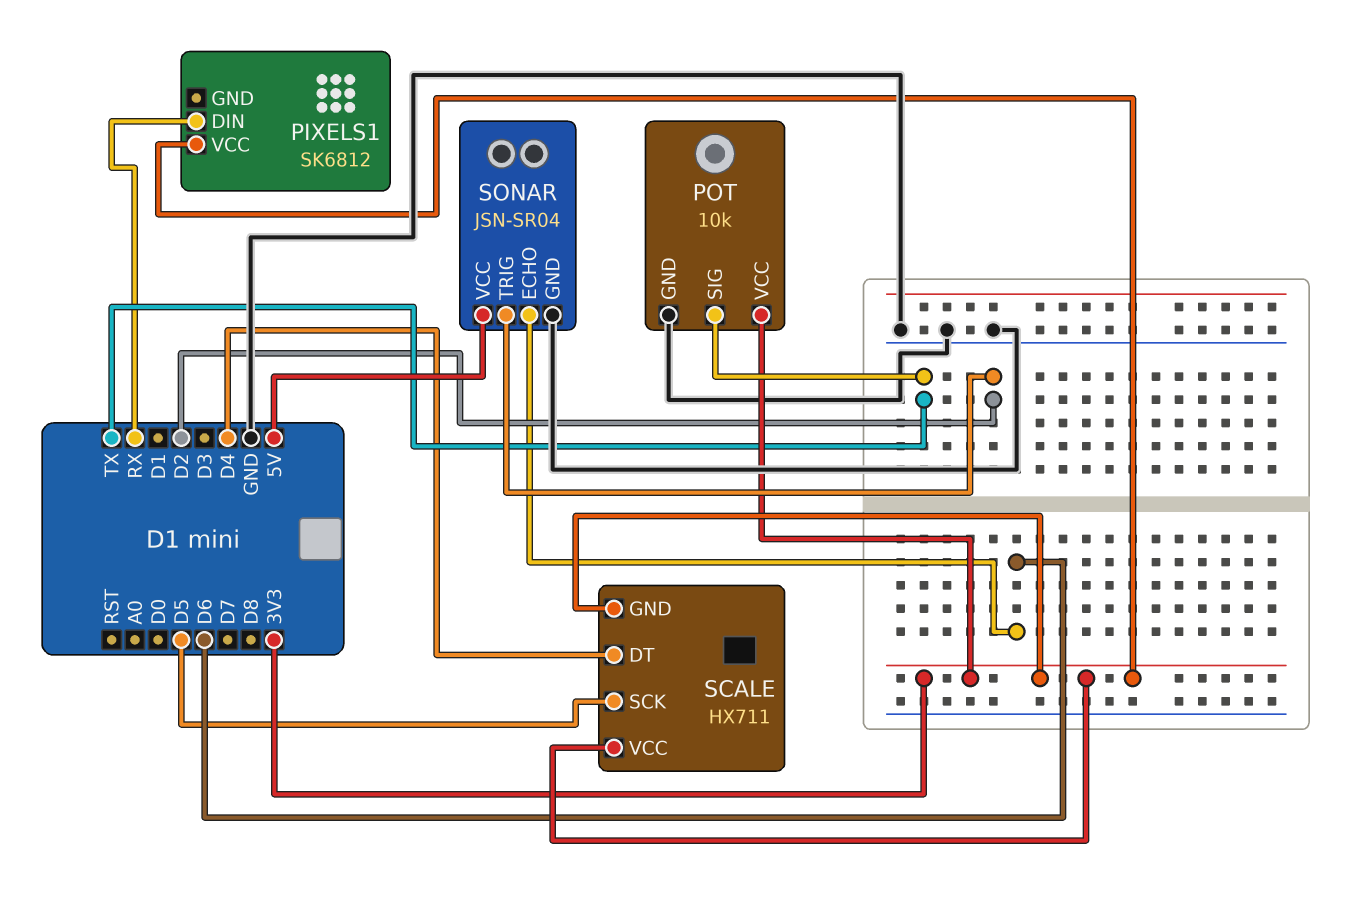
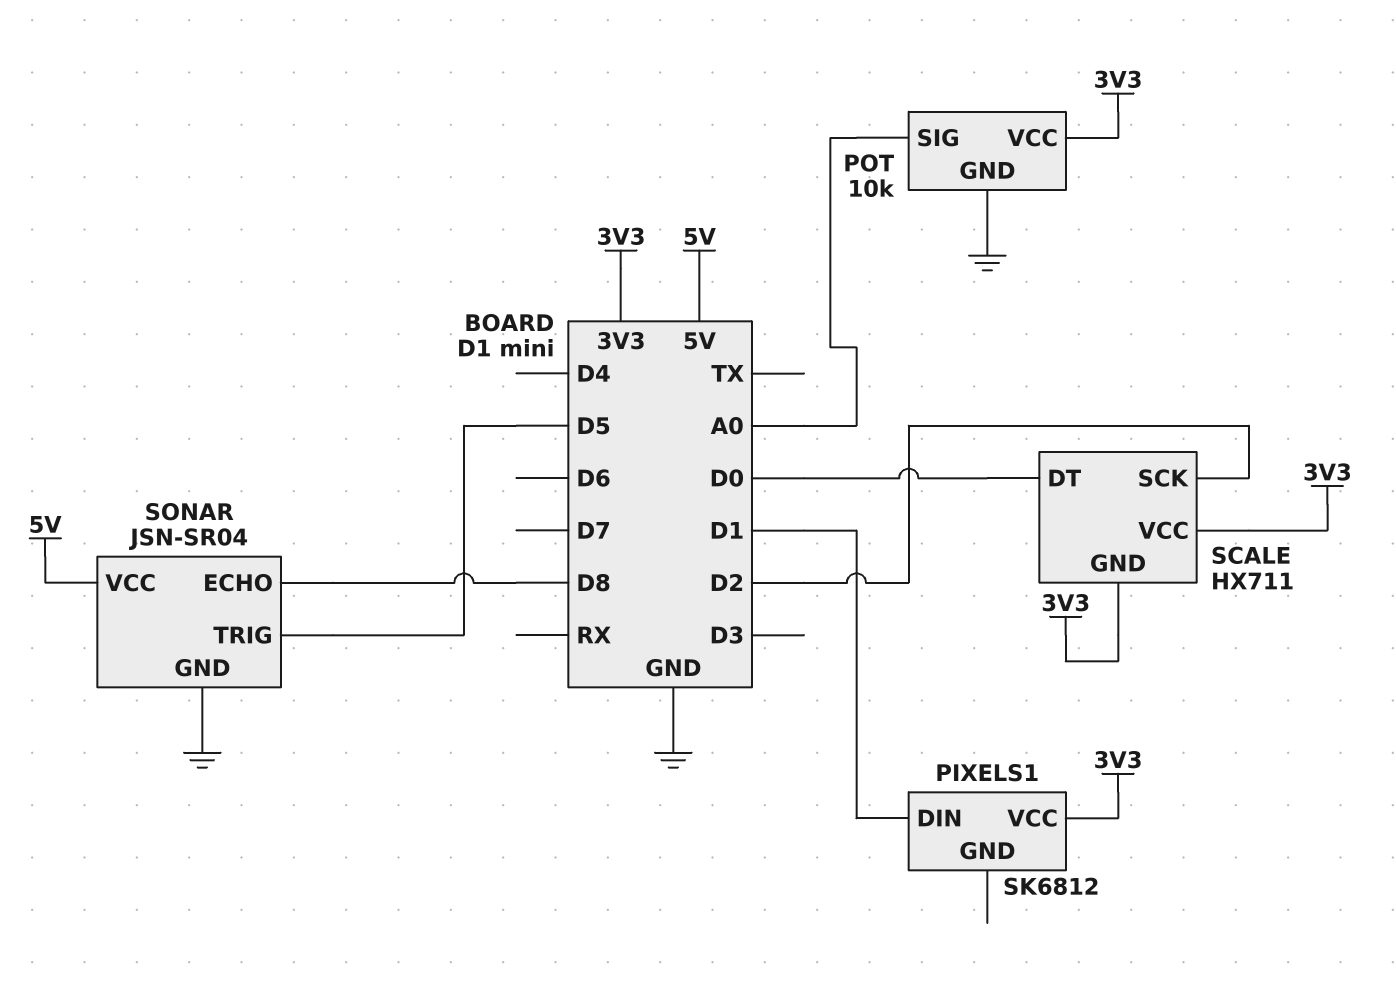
PIXELS1 pin DIN: RX -> D1
POT pin SIG: TX -> A0
SCALE pin DT: D4 -> D0
SCALE pin SCK: D5 -> D2
SONAR pin ECHO: D6 -> D8
SONAR pin TRIG: D2 -> D5

